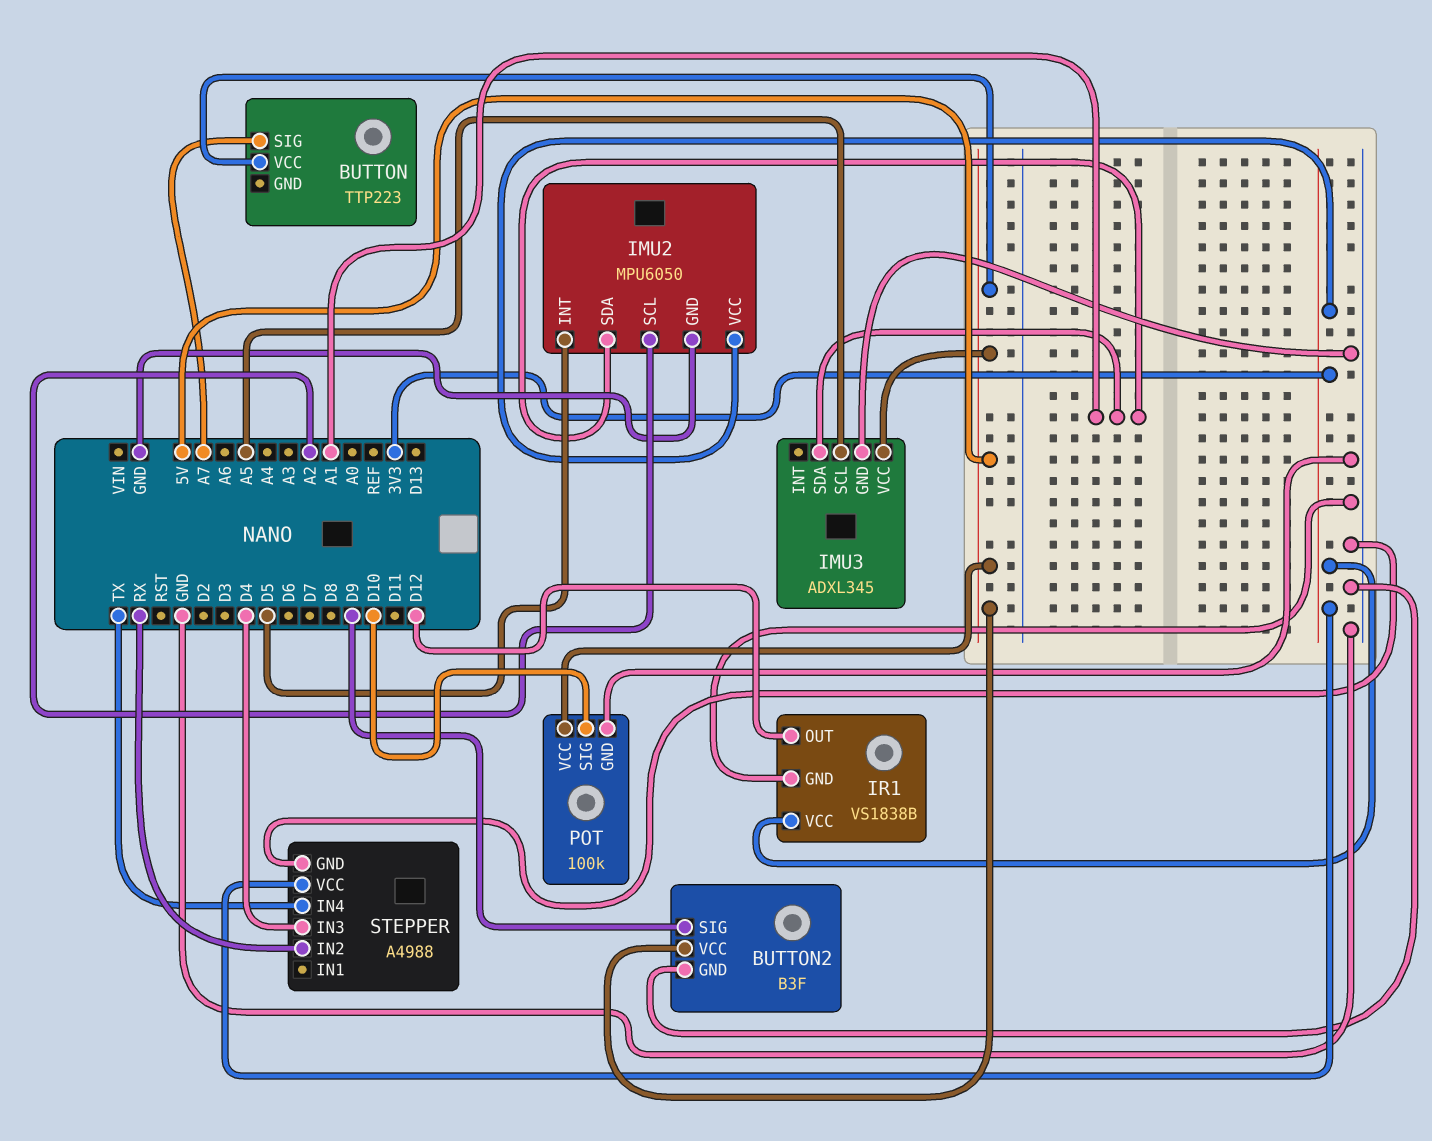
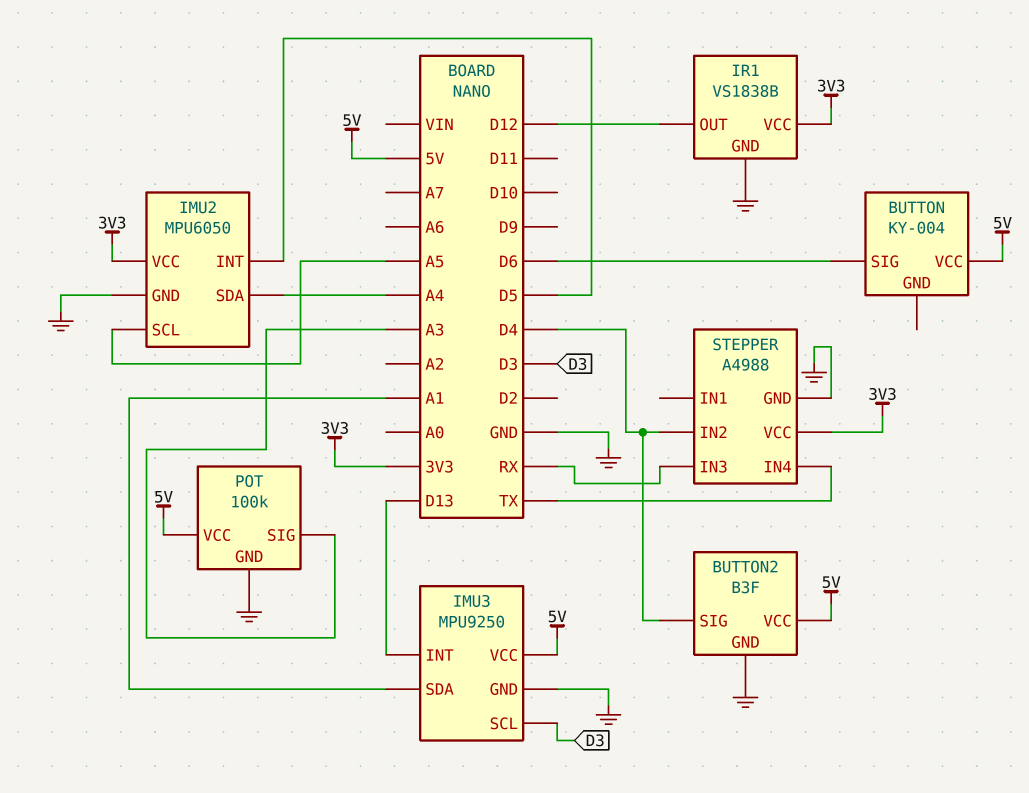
BUTTON: TTP223 -> KY-004
BUTTON pin SIG: A7 -> D6
BUTTON2 pin SIG: D9 -> D4
IMU2 pin SCL: A2 -> A5
IMU2 pin SDA: A1 -> A4
IMU3: ADXL345 -> MPU9250
IMU3 pin INT: none -> D13
IMU3 pin SCL: A5 -> D3
POT pin SIG: D10 -> A3
STEPPER pin IN2: RX -> D4
STEPPER pin IN3: D4 -> RX

